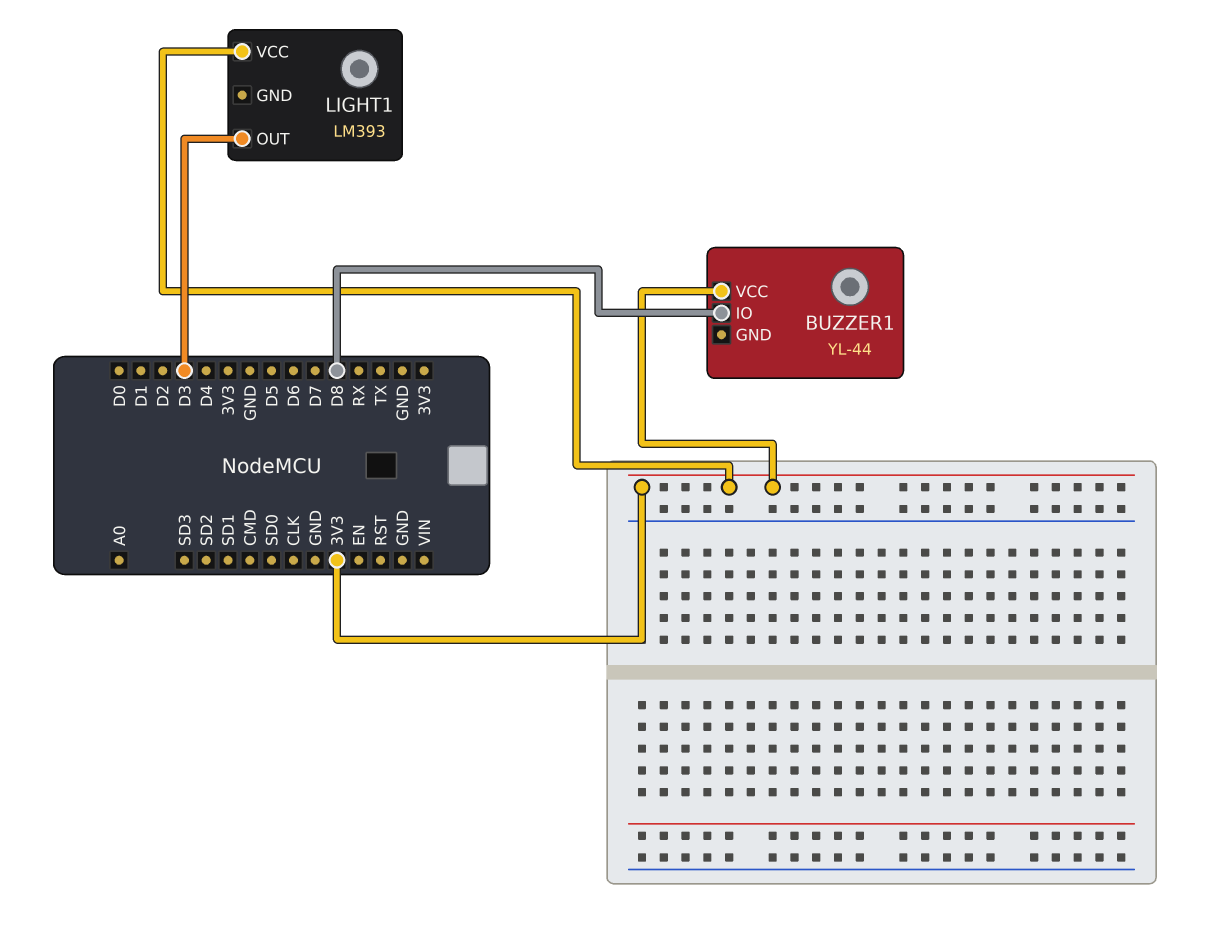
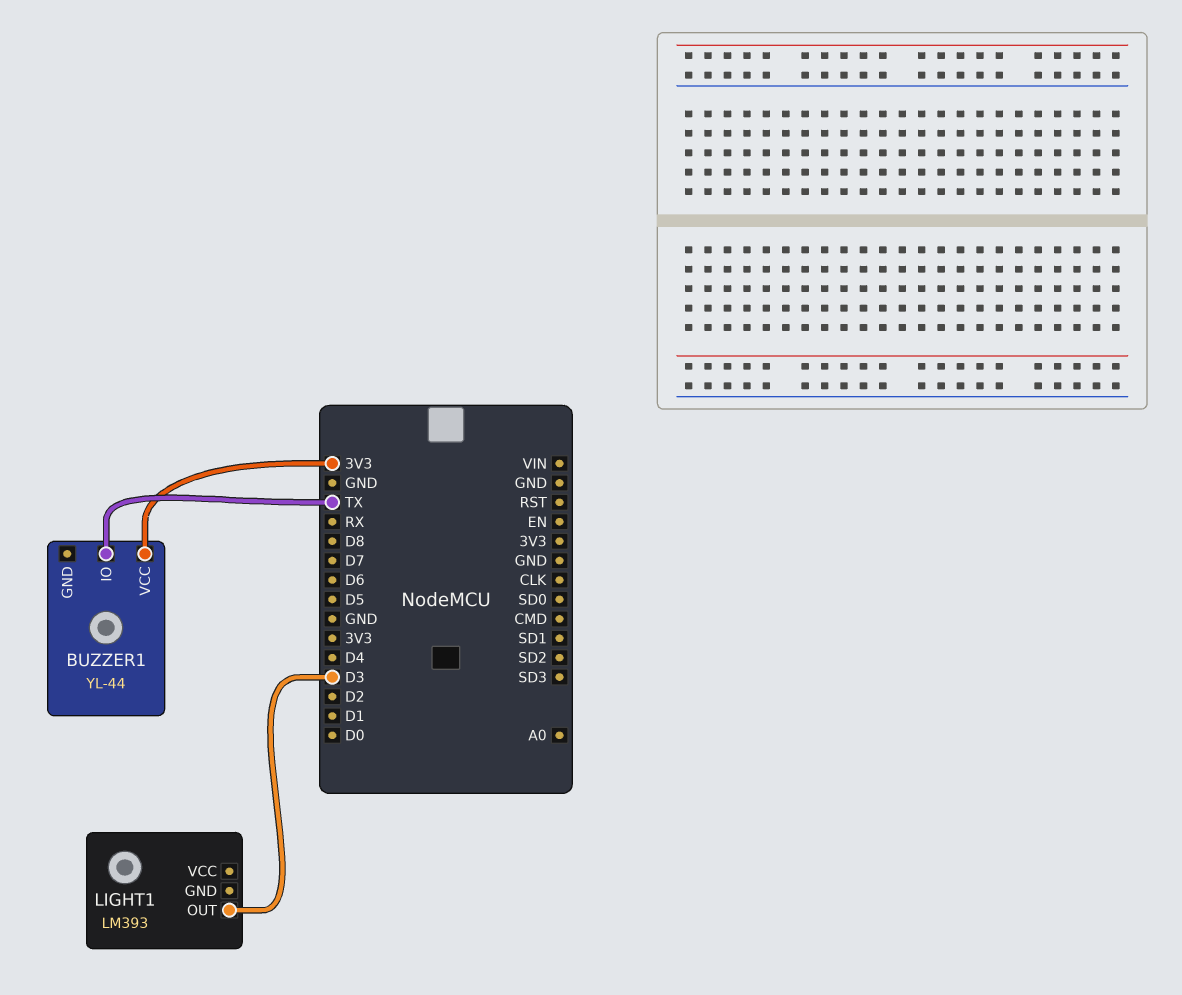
BUZZER1 pin IO: D8 -> TX
LIGHT1 pin VCC: 3V3 -> none

